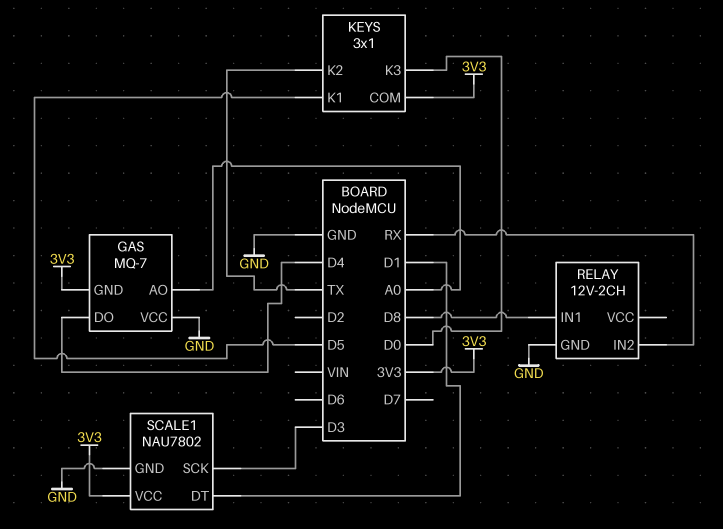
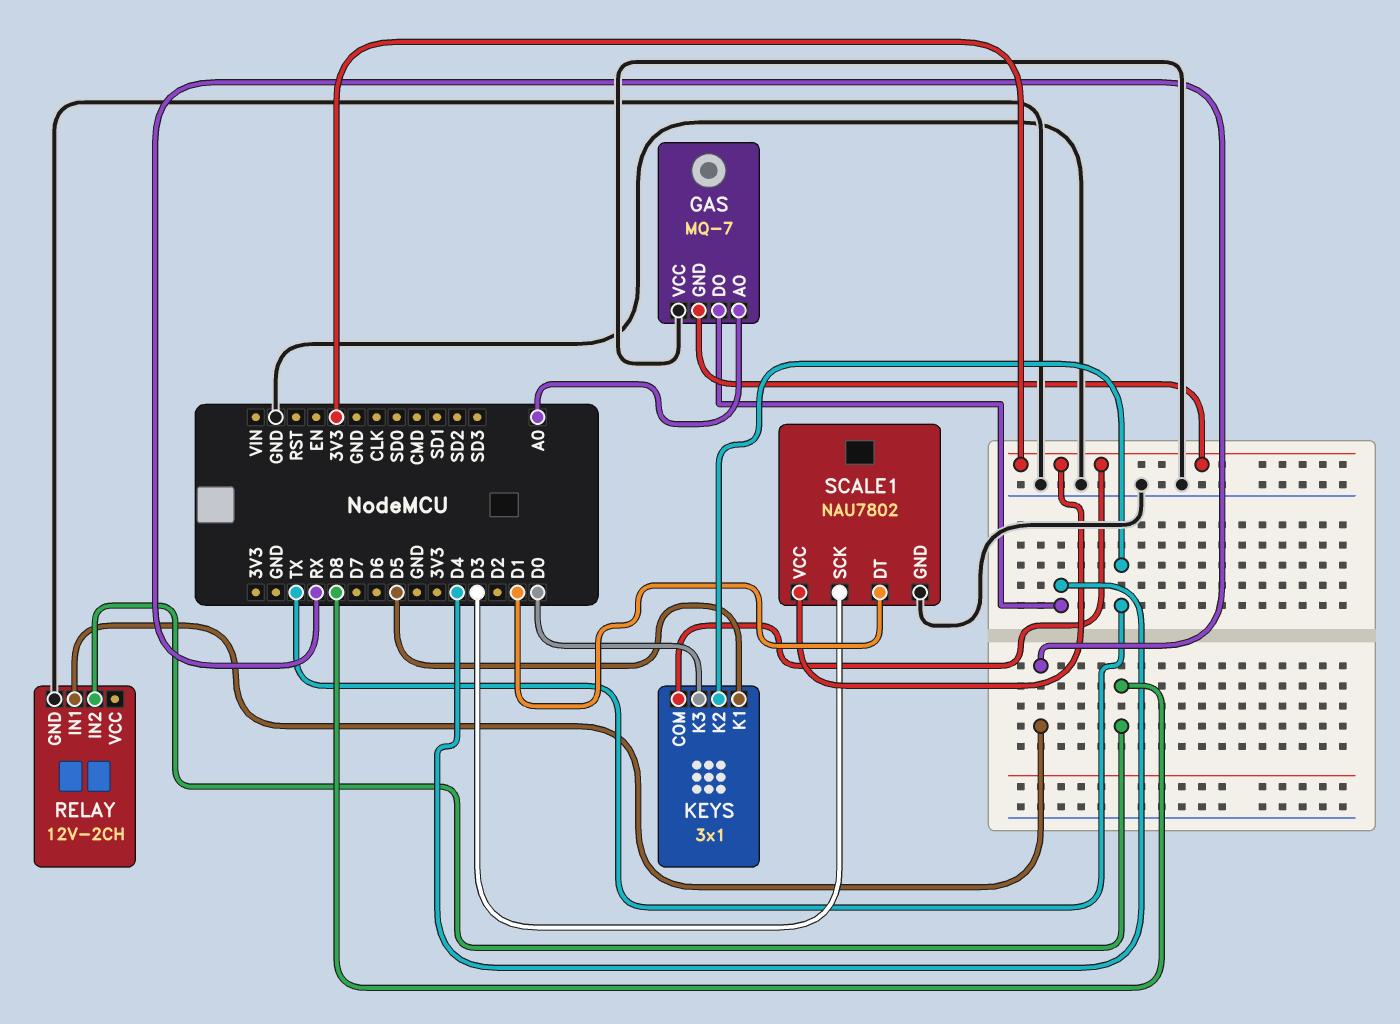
RELAY pin IN1: D8 -> RX
RELAY pin IN2: RX -> D8

